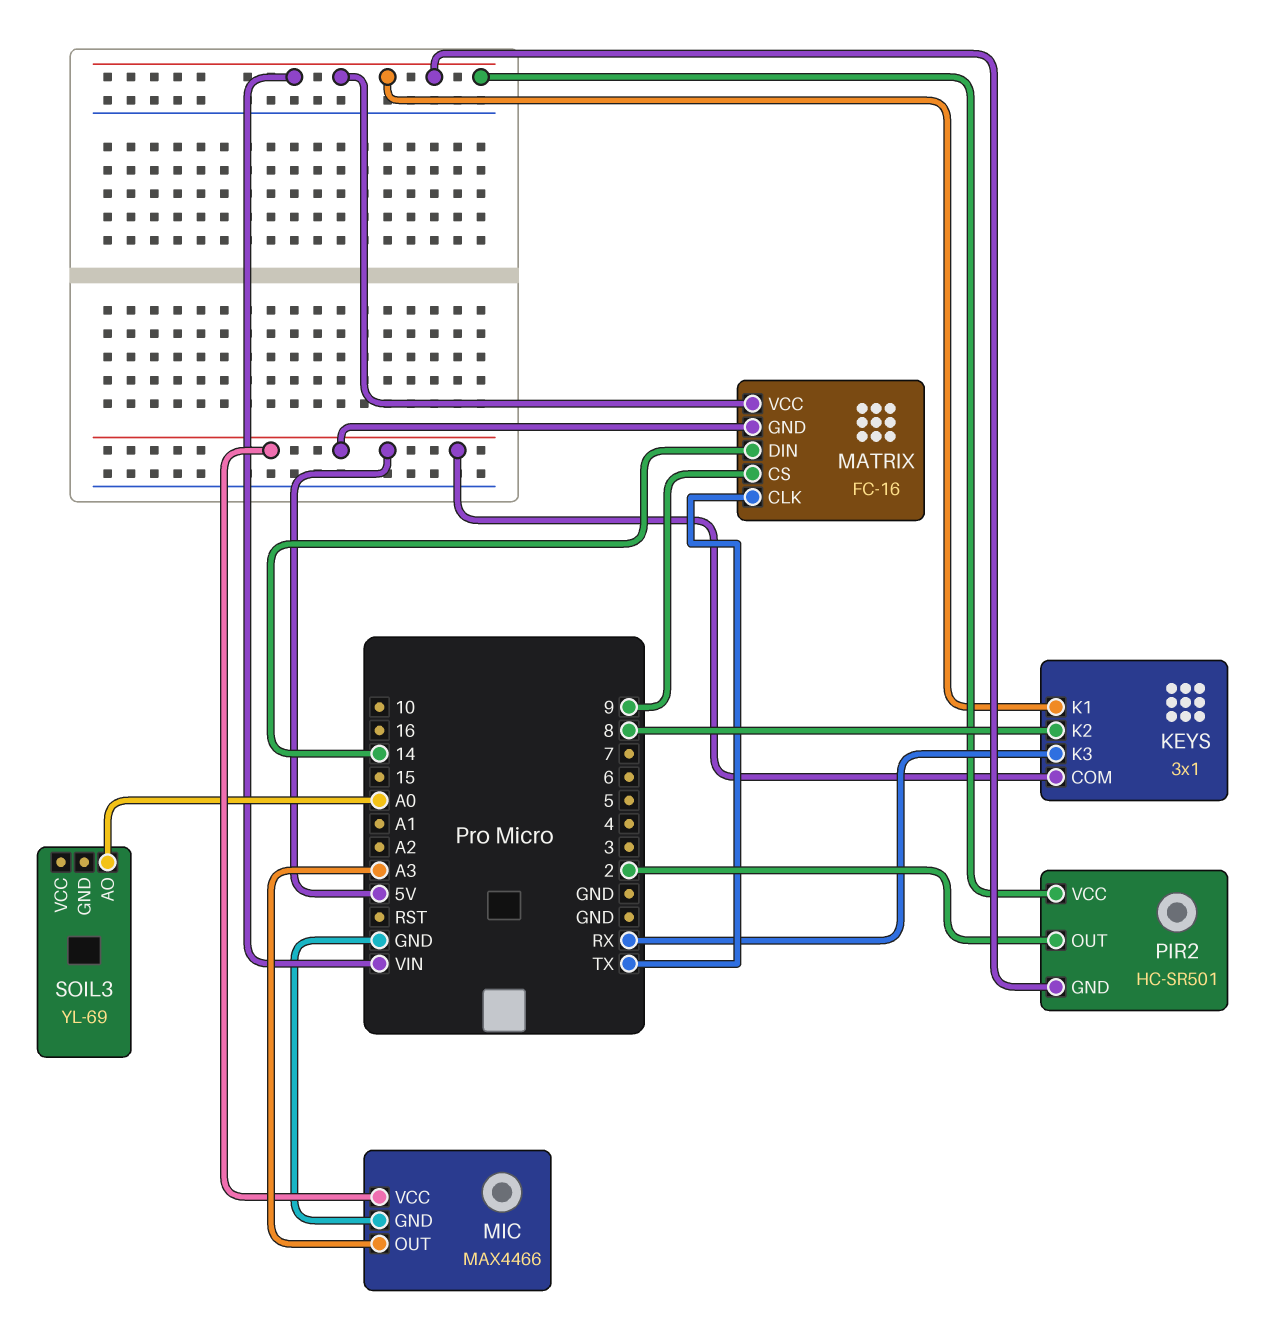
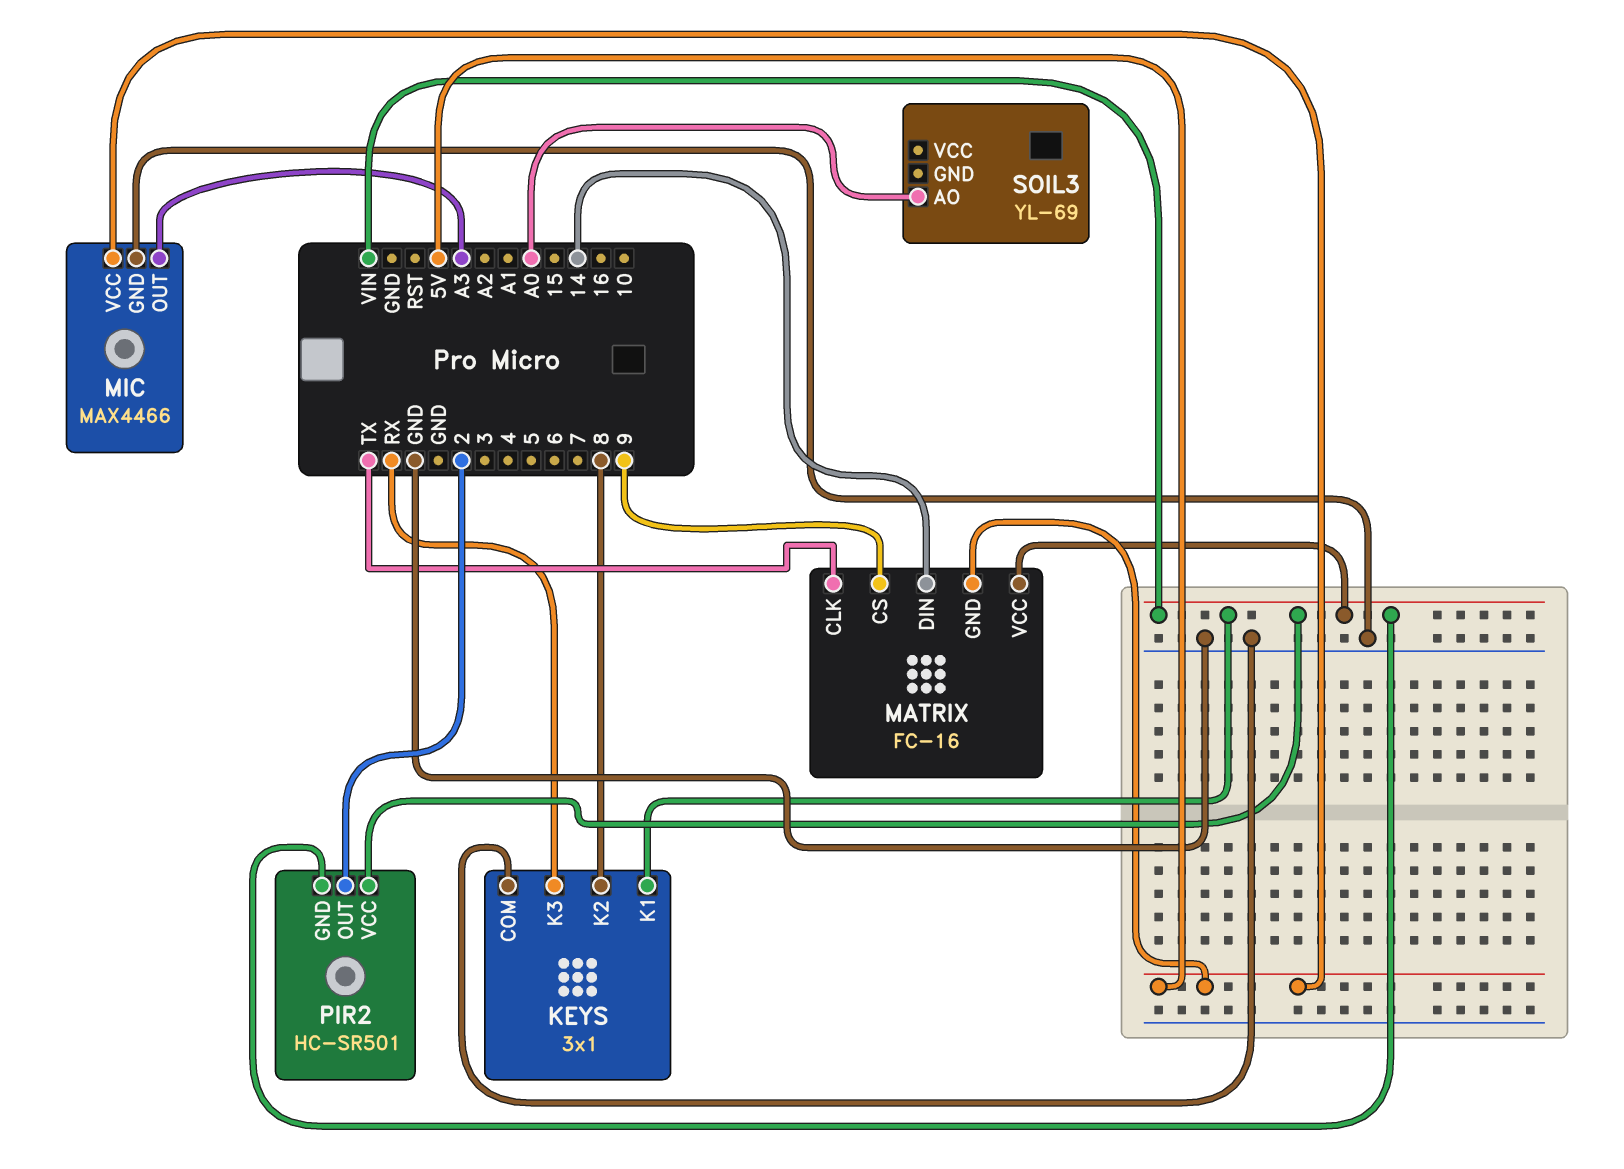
KEYS pin COM: 5V -> GND

